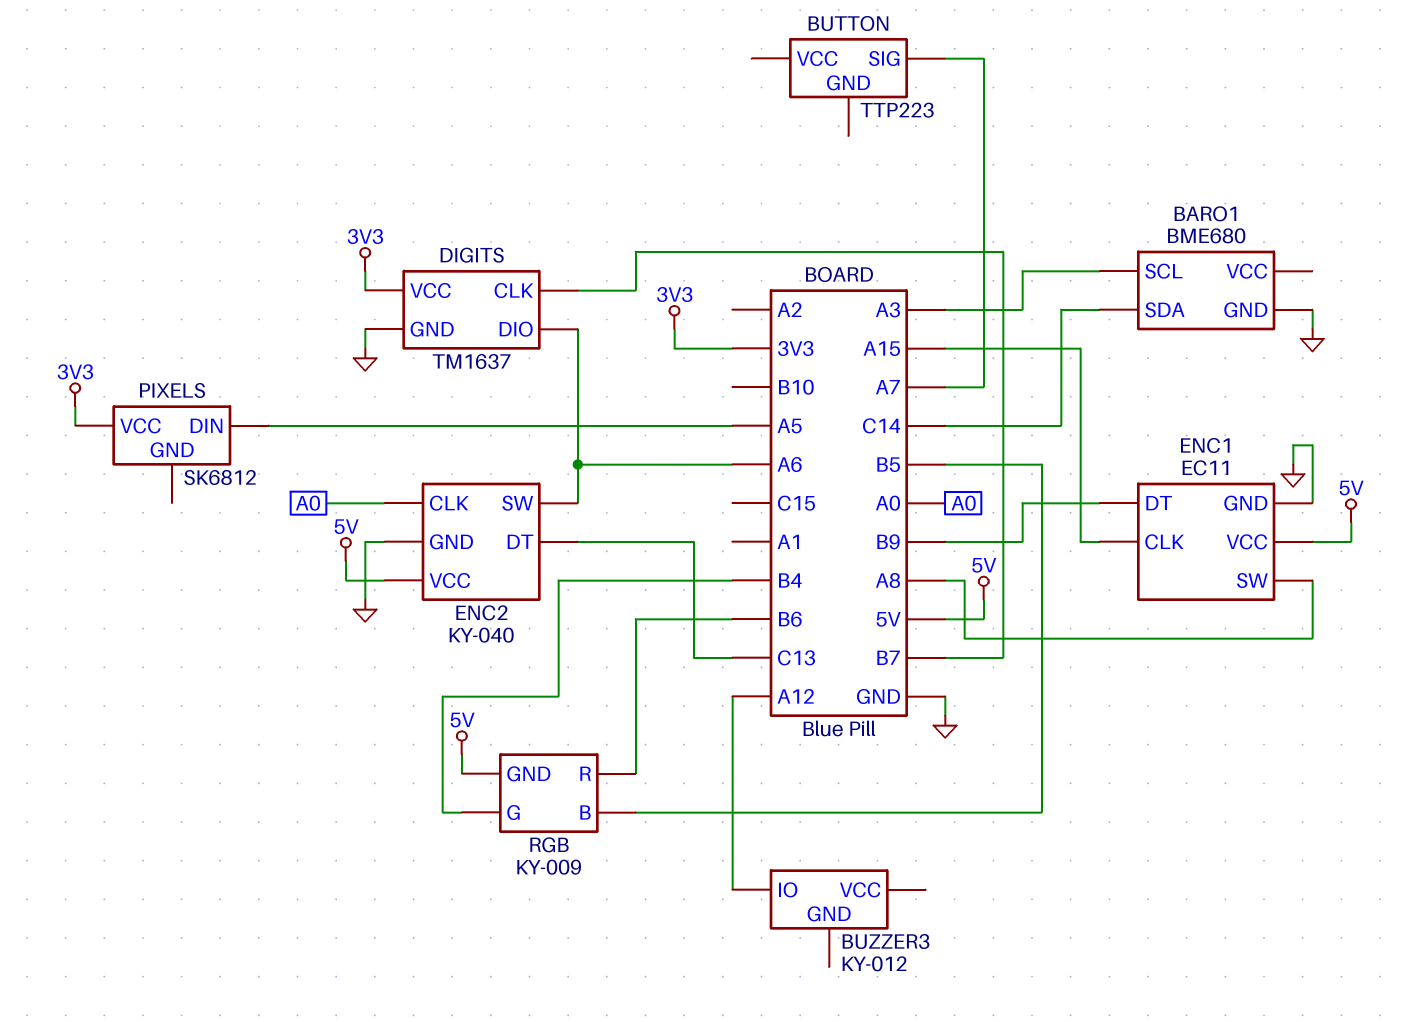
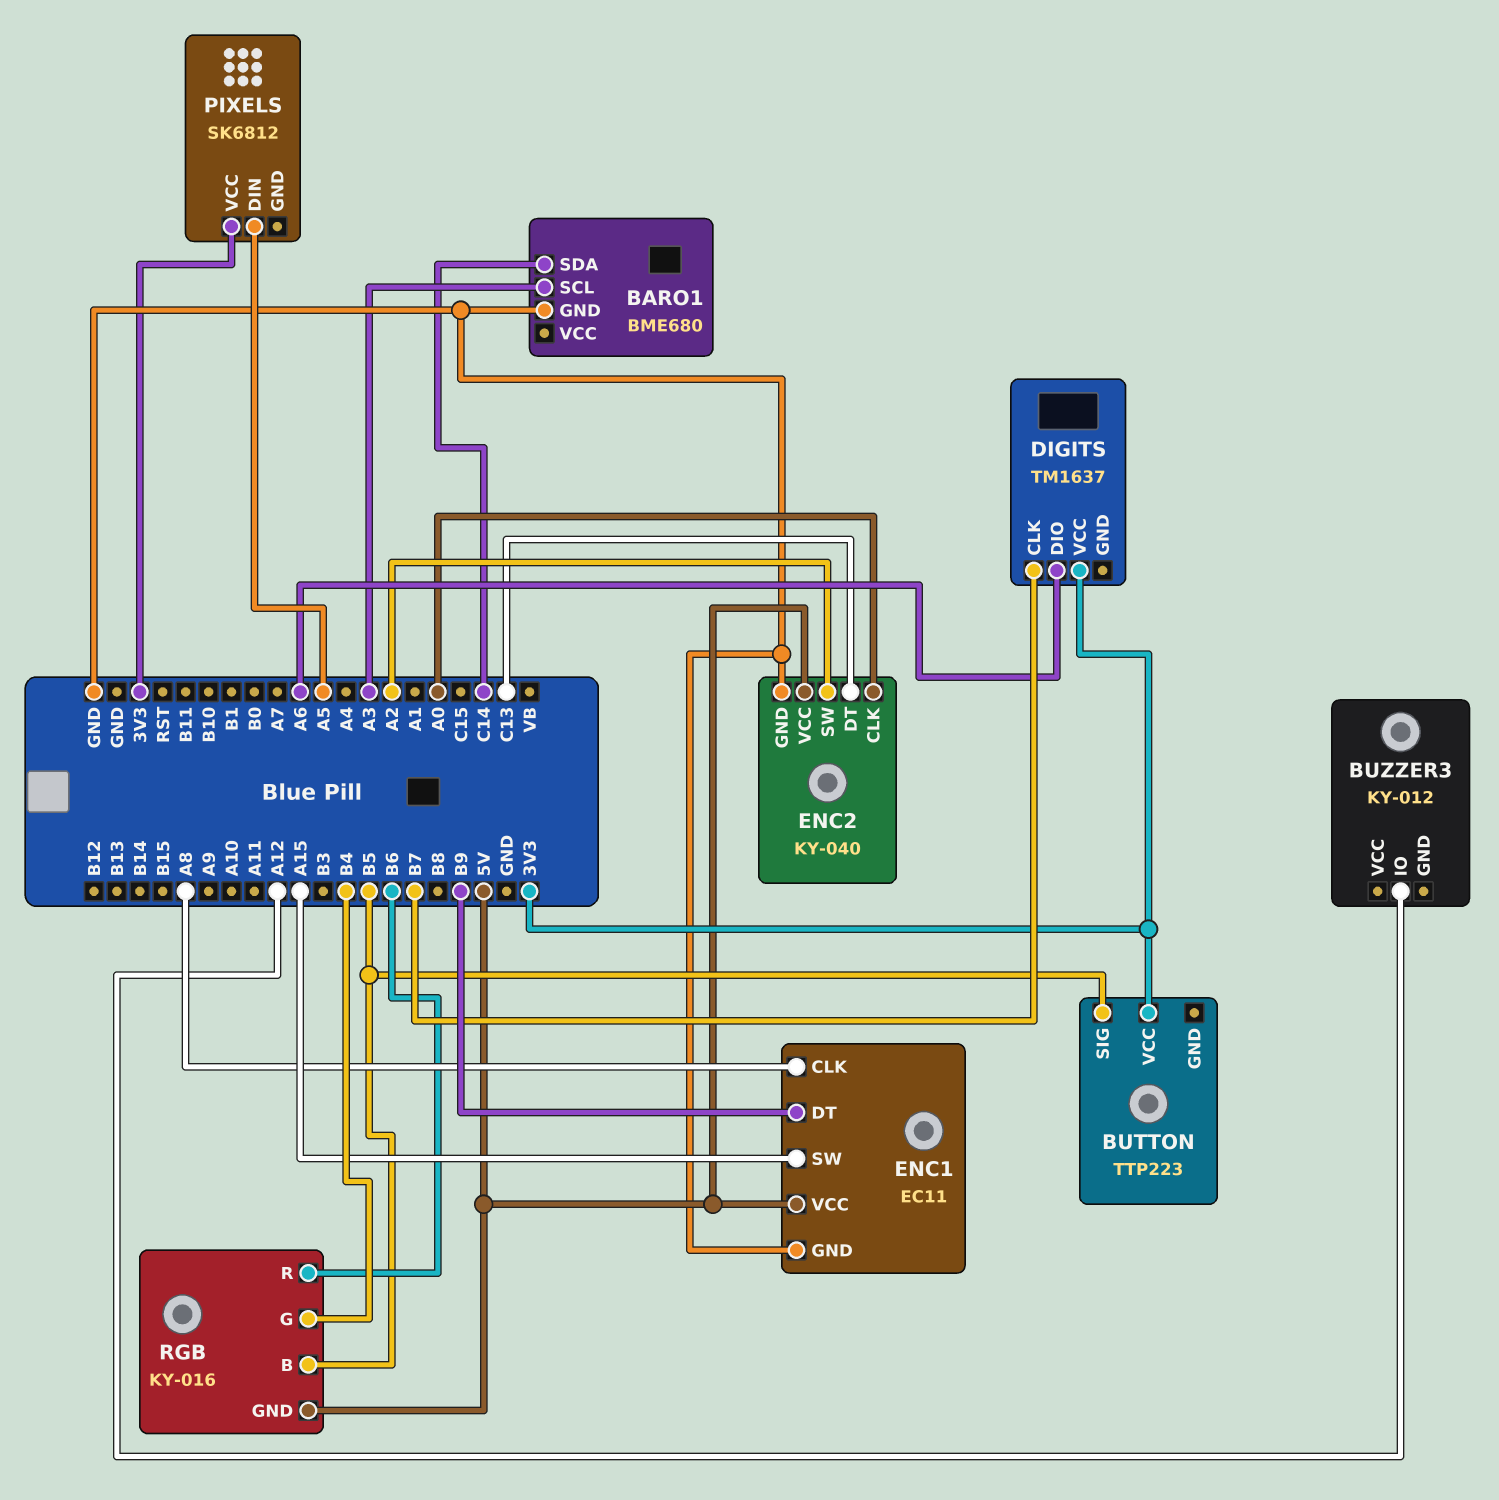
BUTTON pin SIG: A7 -> B5
BUTTON pin VCC: none -> 3V3
DIGITS pin GND: GND -> none
ENC1 pin CLK: A15 -> A8
ENC1 pin SW: A8 -> A15
ENC2 pin SW: A6 -> A2
RGB: KY-009 -> KY-016

